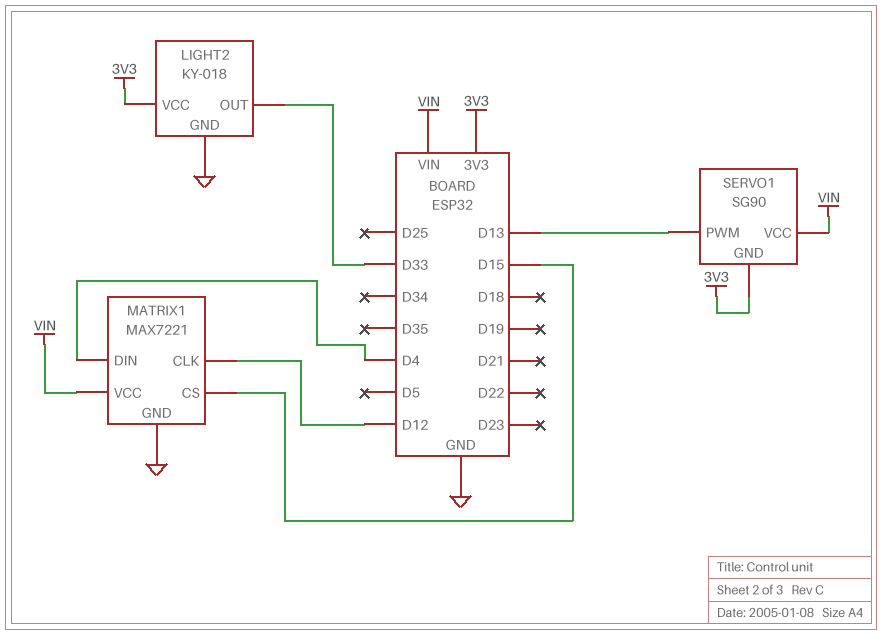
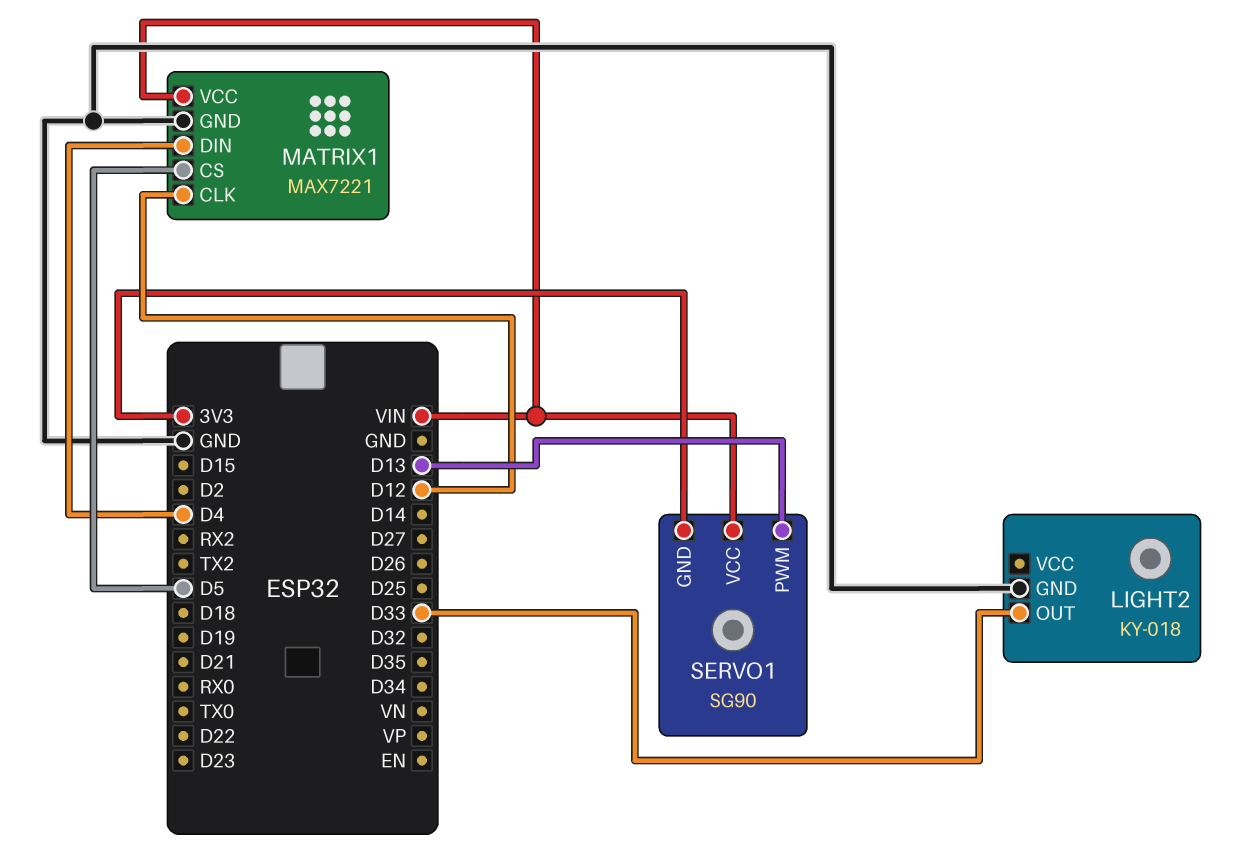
LIGHT2 pin VCC: 3V3 -> none
MATRIX1 pin CS: D15 -> D5

